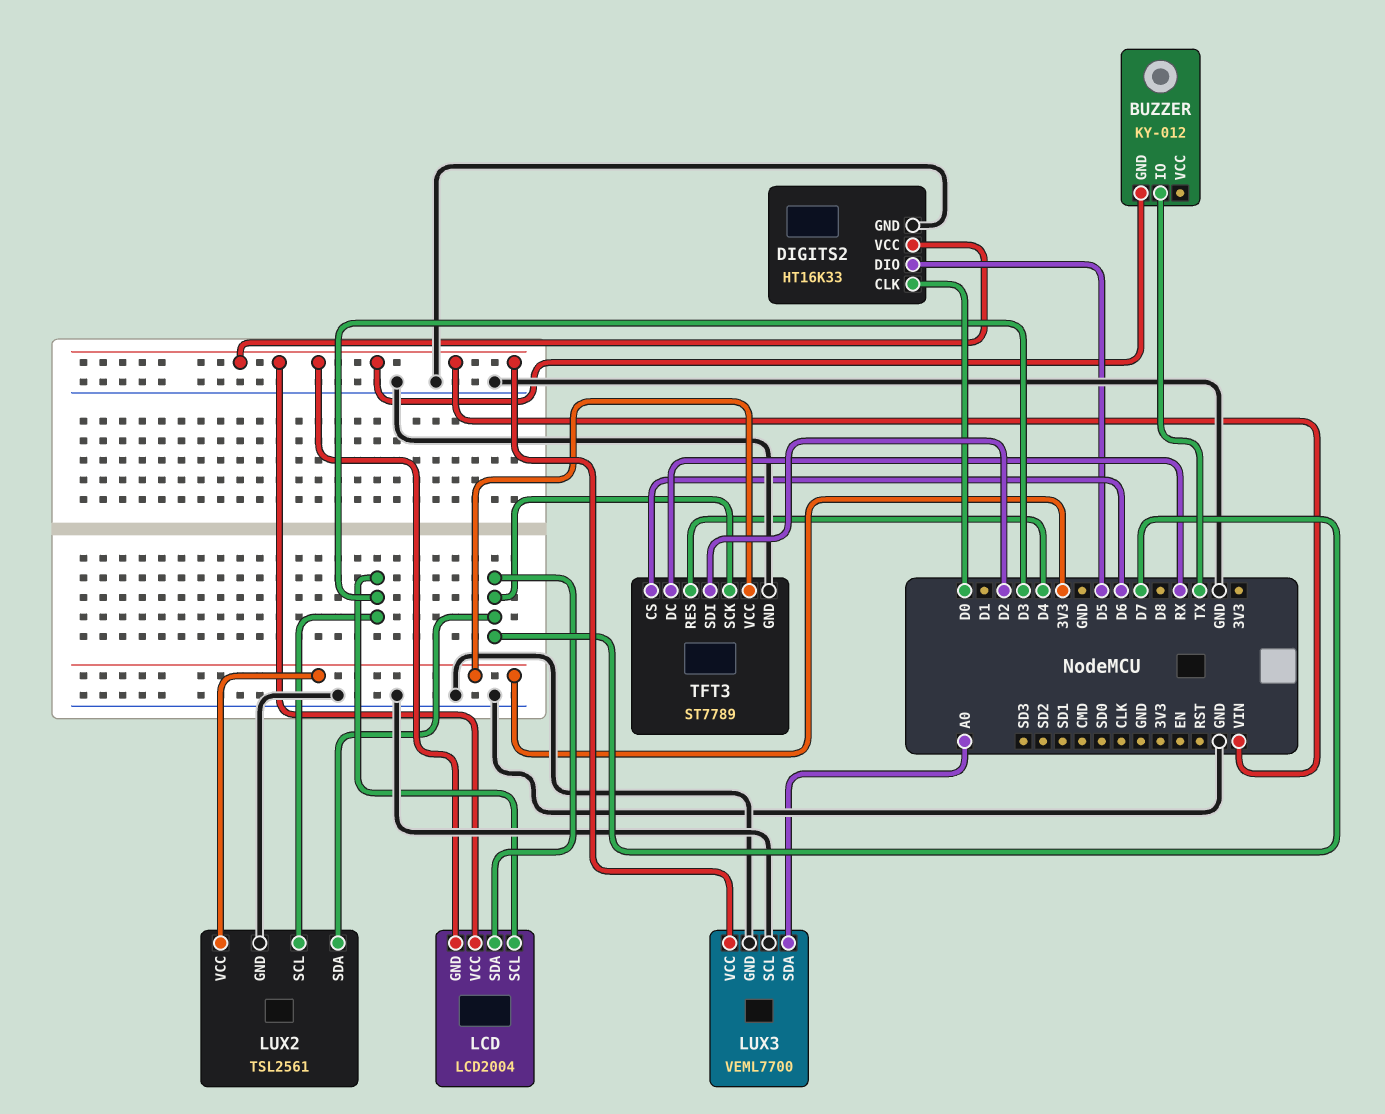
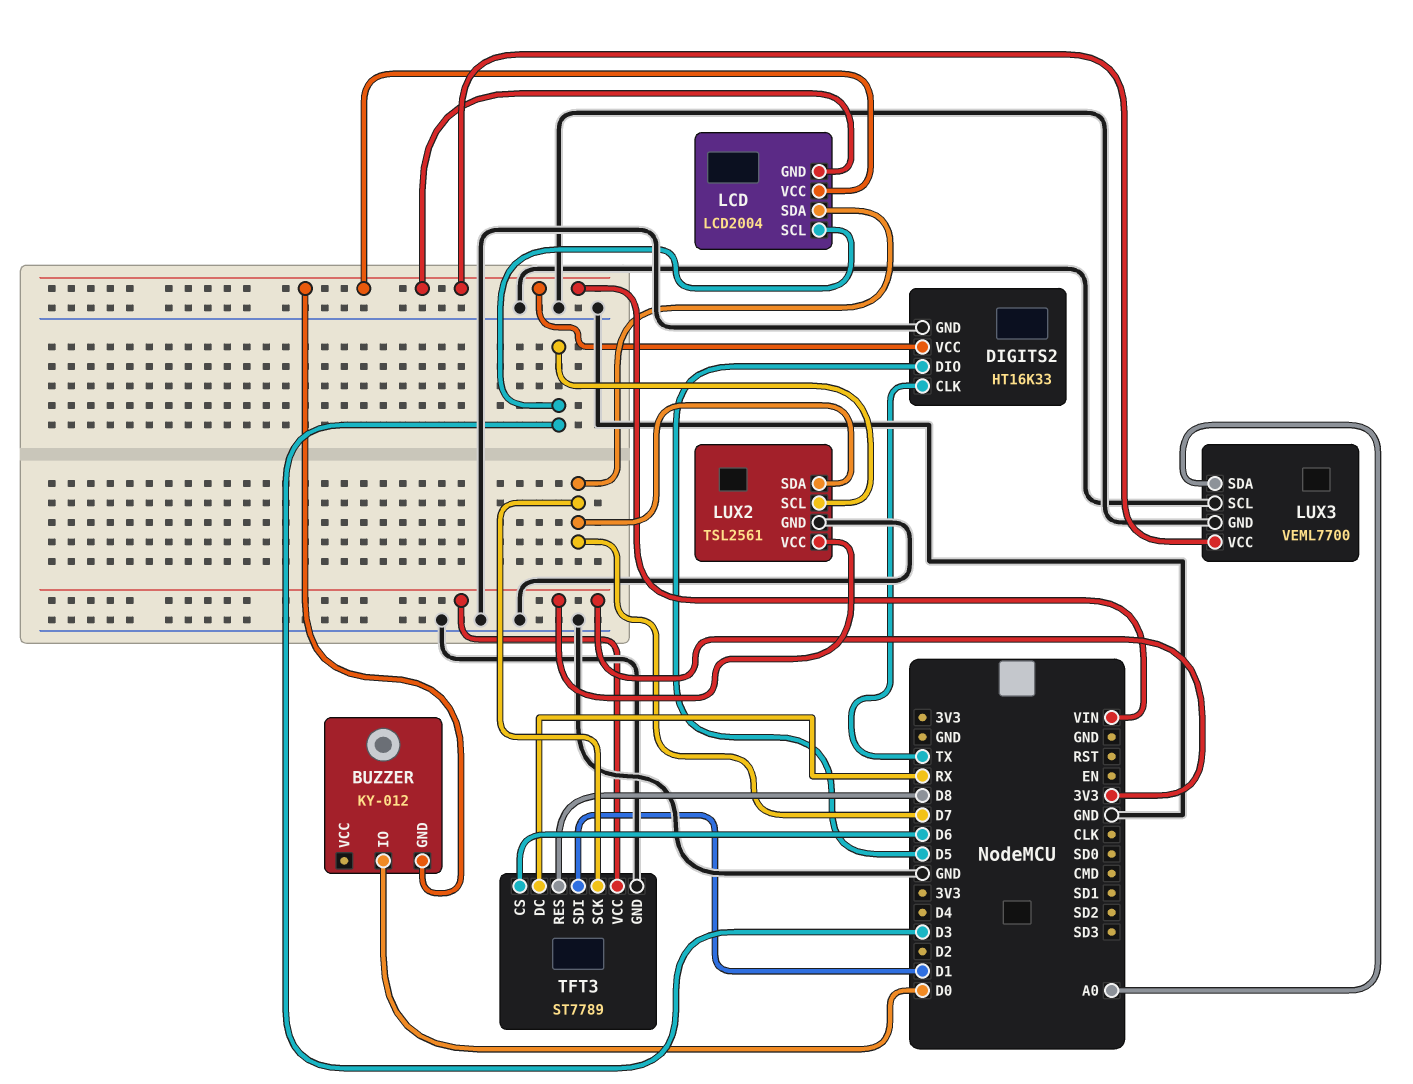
BUZZER pin IO: TX -> D0
DIGITS2 pin CLK: D0 -> TX
TFT3 pin RES: D4 -> D8
TFT3 pin SDI: D2 -> D1

